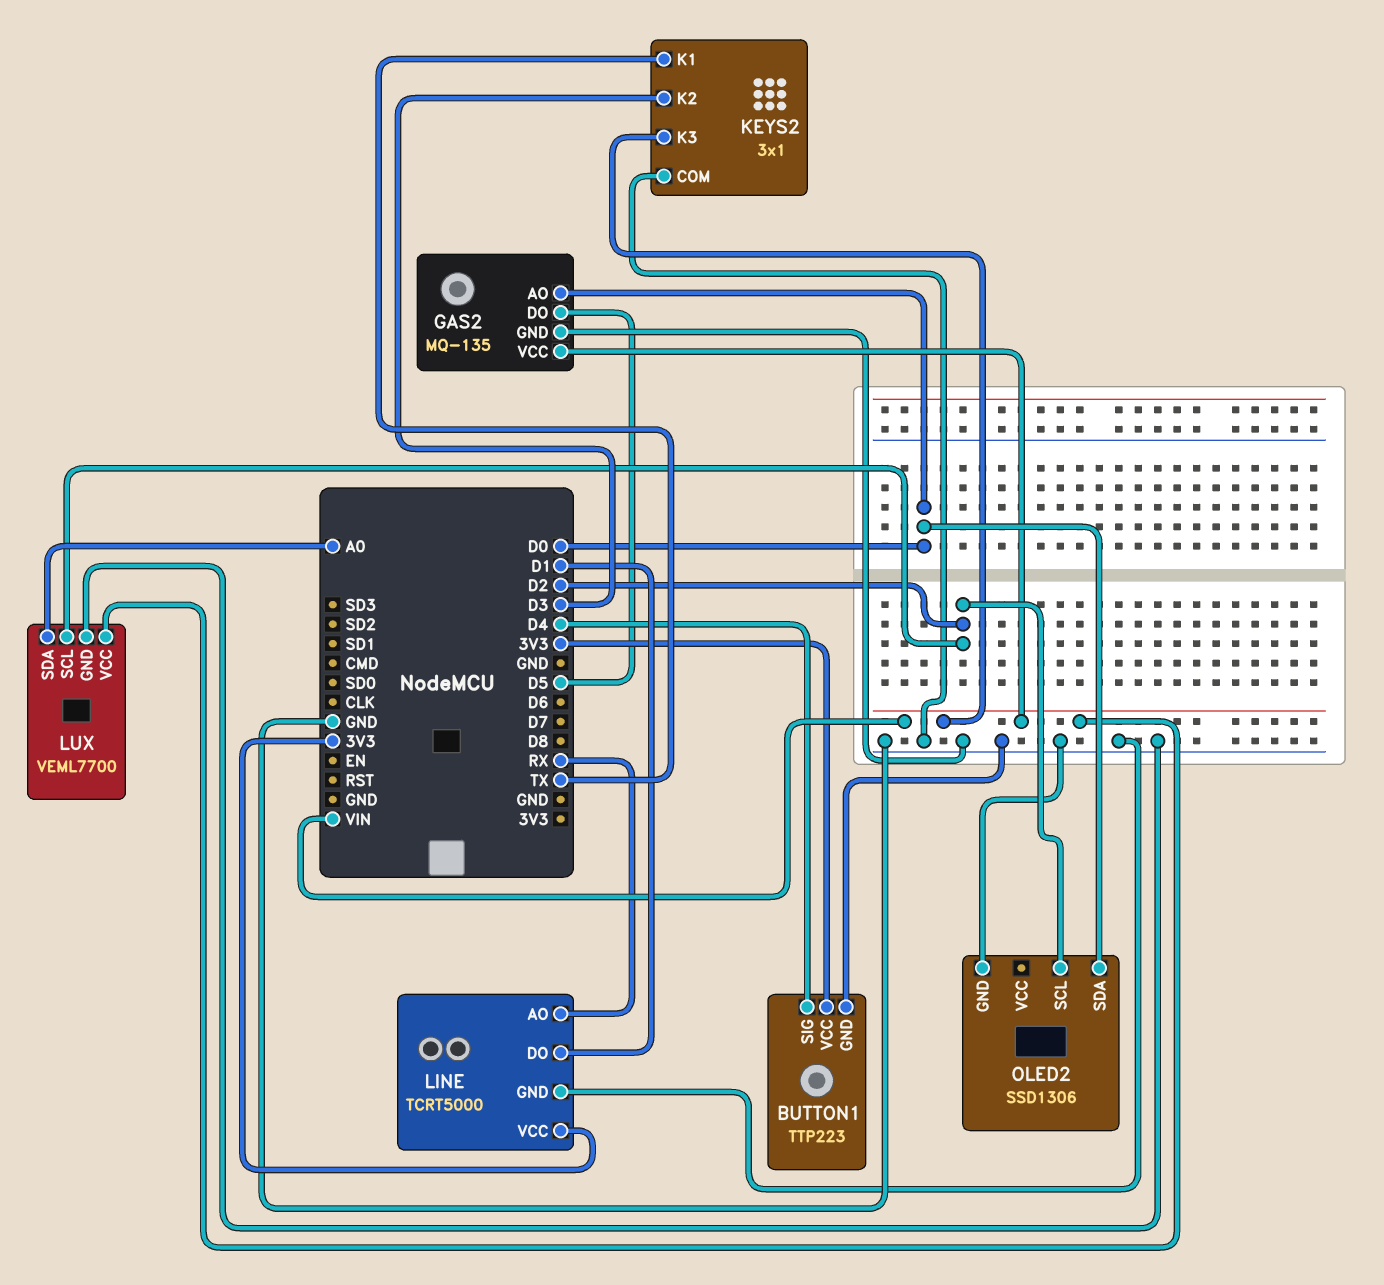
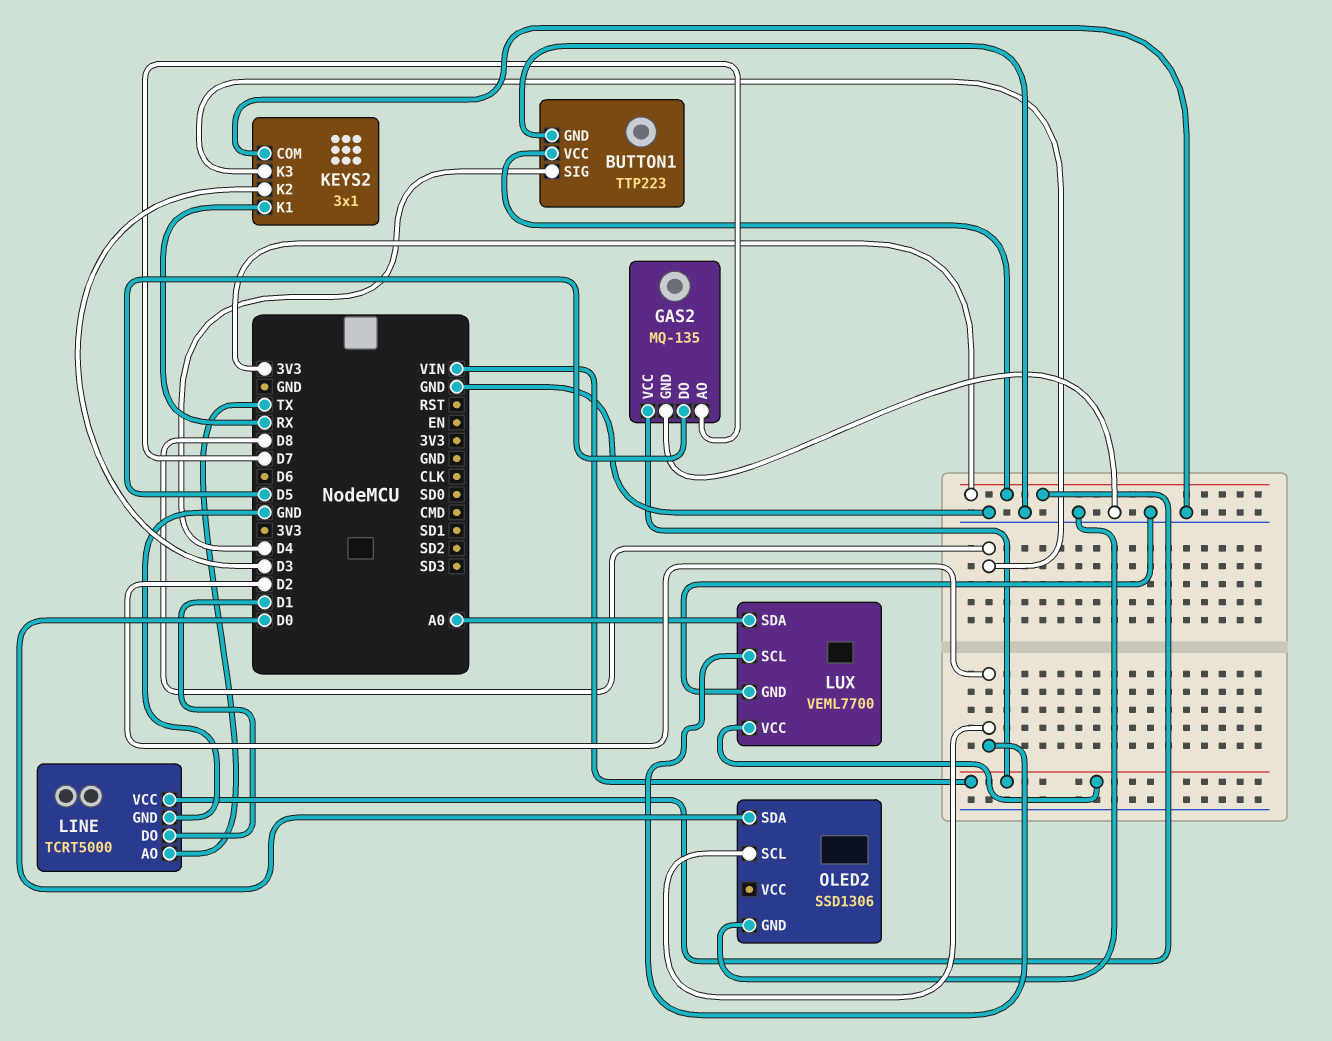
GAS2 pin AO: D0 -> D7
KEYS2 pin K1: TX -> RX
KEYS2 pin K3: VIN -> D8
LINE pin AO: RX -> TX

